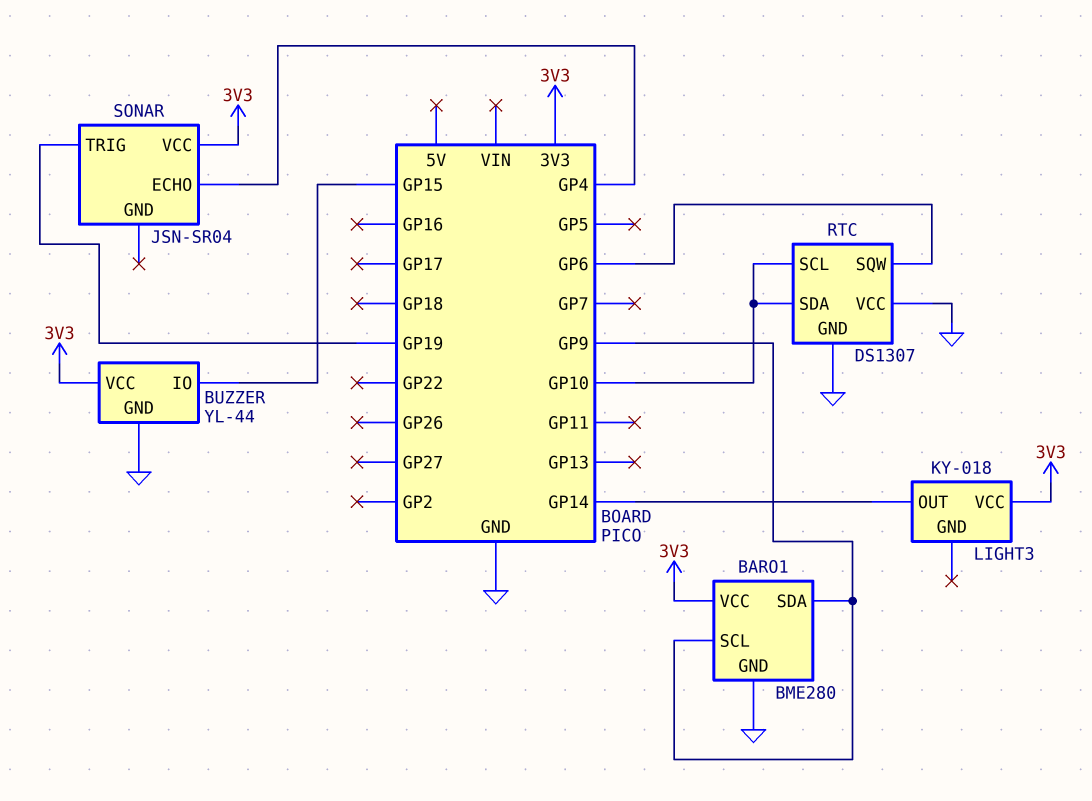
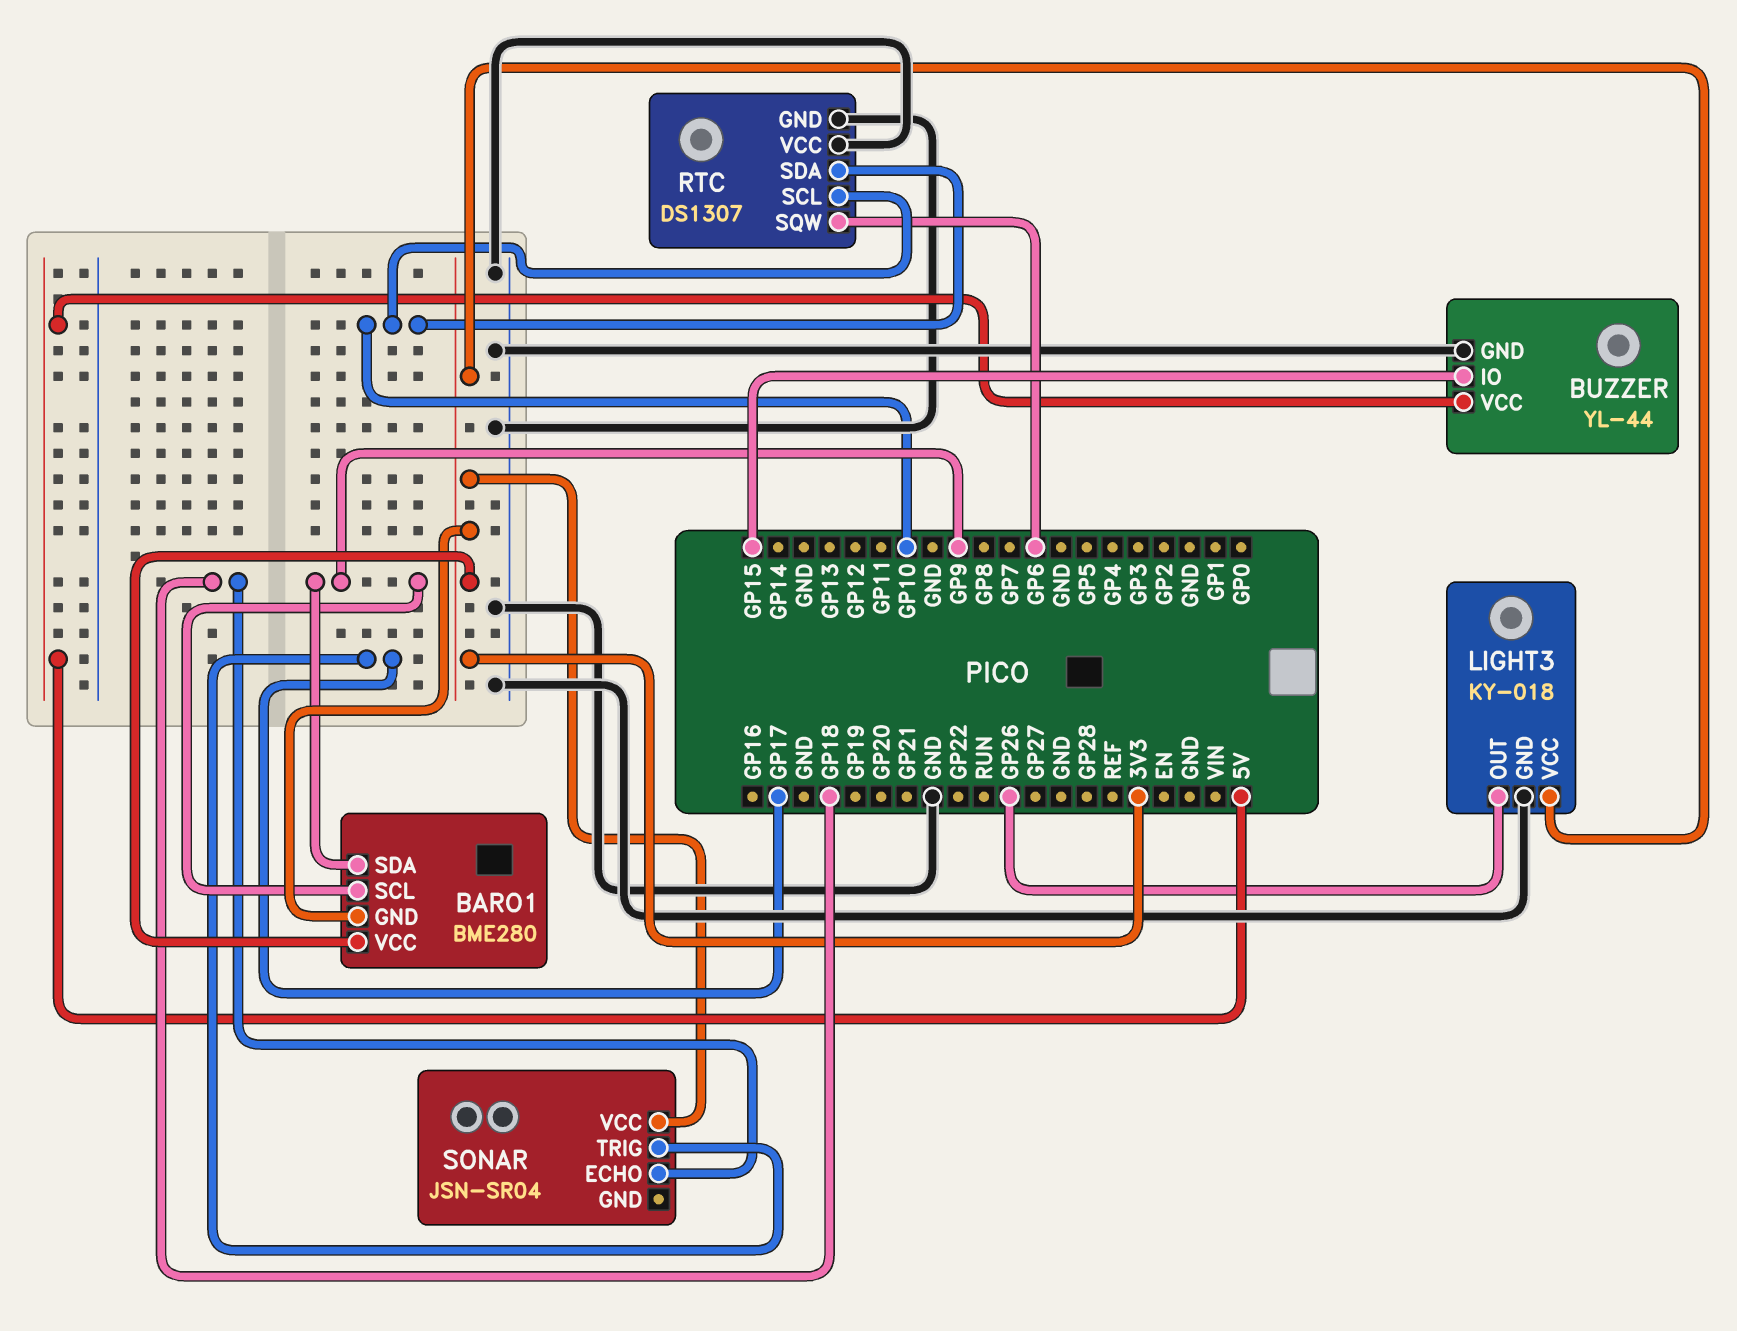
BARO1 pin GND: GND -> 3V3
BUZZER pin VCC: 3V3 -> 5V
LIGHT3 pin GND: none -> GND
LIGHT3 pin OUT: GP14 -> GP26
SONAR pin ECHO: GP4 -> GP18
SONAR pin TRIG: GP19 -> GP17

